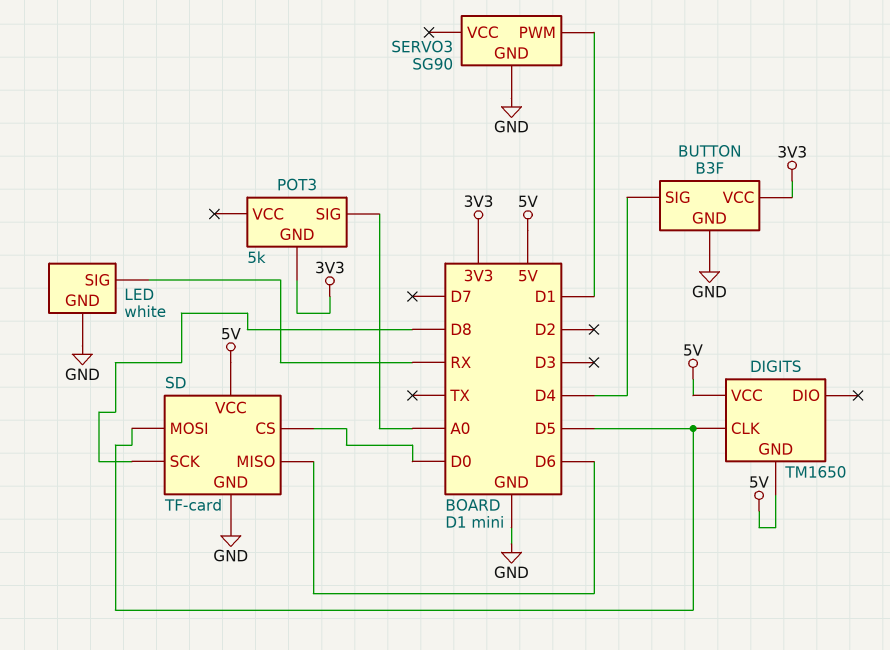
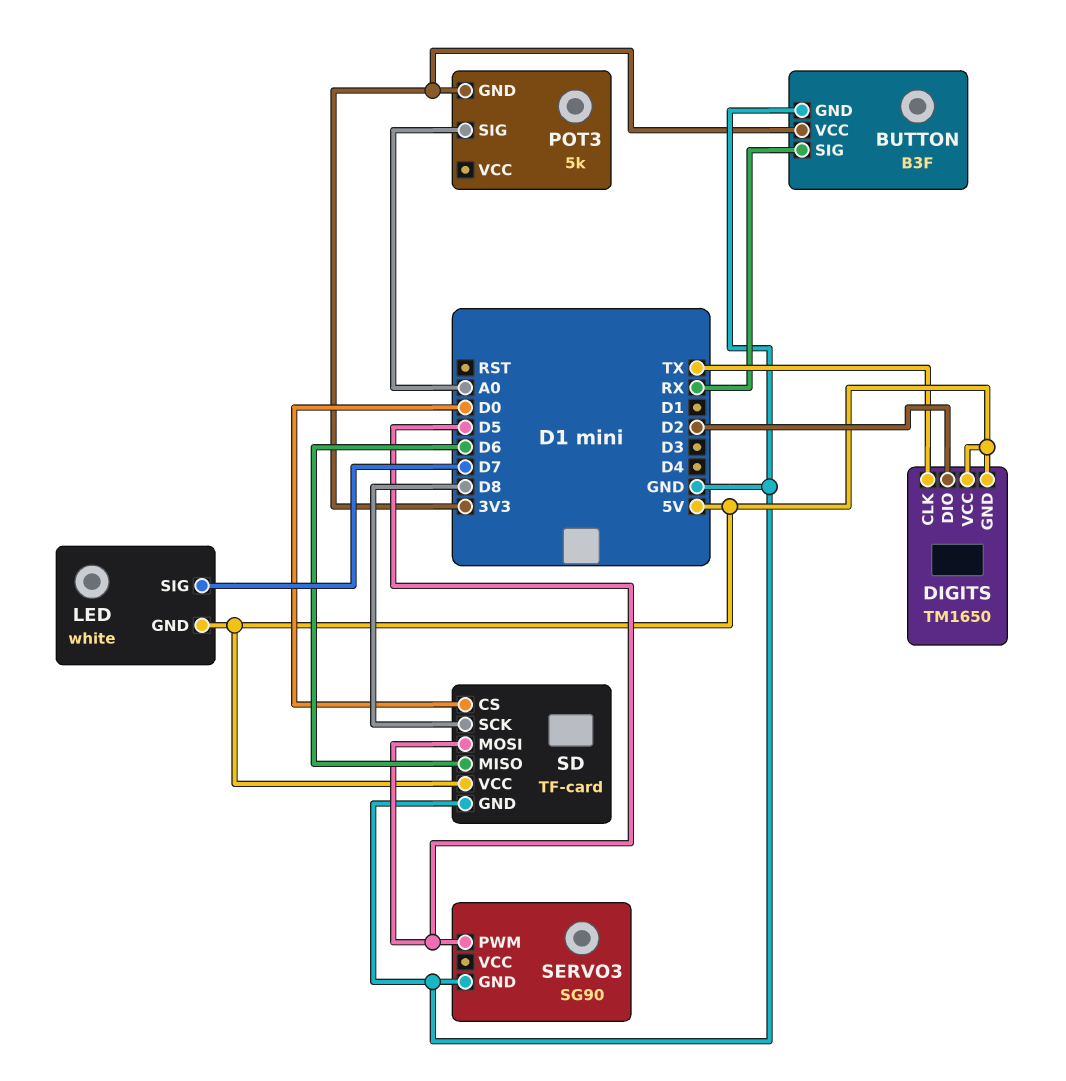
BUTTON pin SIG: D4 -> RX
DIGITS pin CLK: D5 -> TX
DIGITS pin DIO: none -> D2
LED pin GND: GND -> 5V
LED pin SIG: RX -> D7
SERVO3 pin PWM: D1 -> D5

